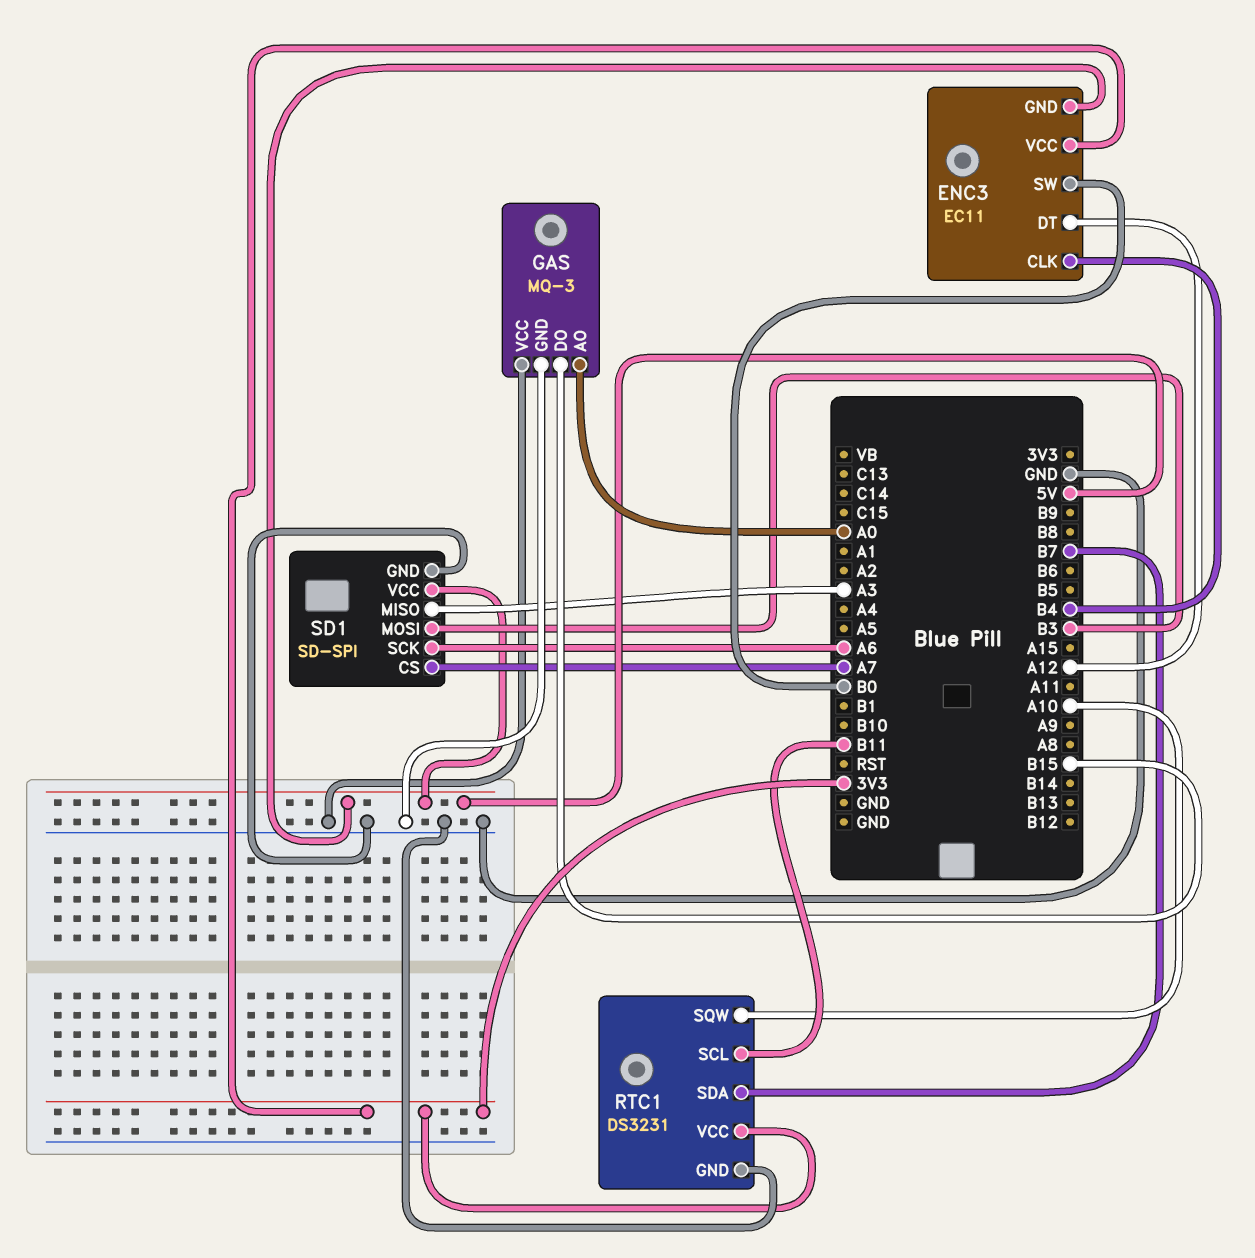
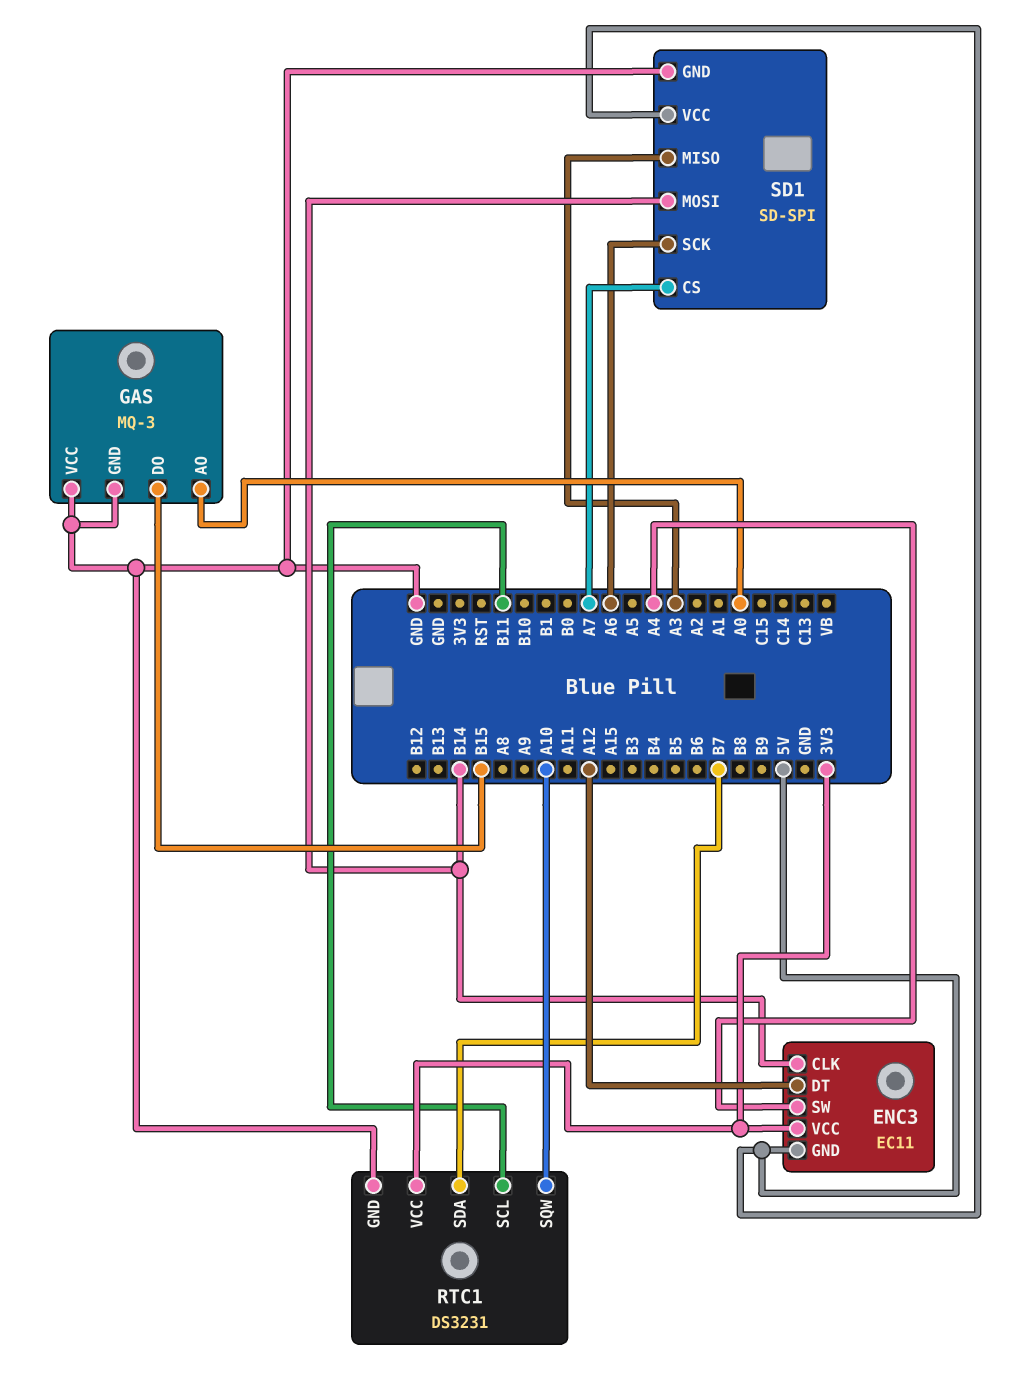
ENC3 pin CLK: B4 -> B14
ENC3 pin SW: B0 -> A4
SD1 pin MOSI: B3 -> B14

